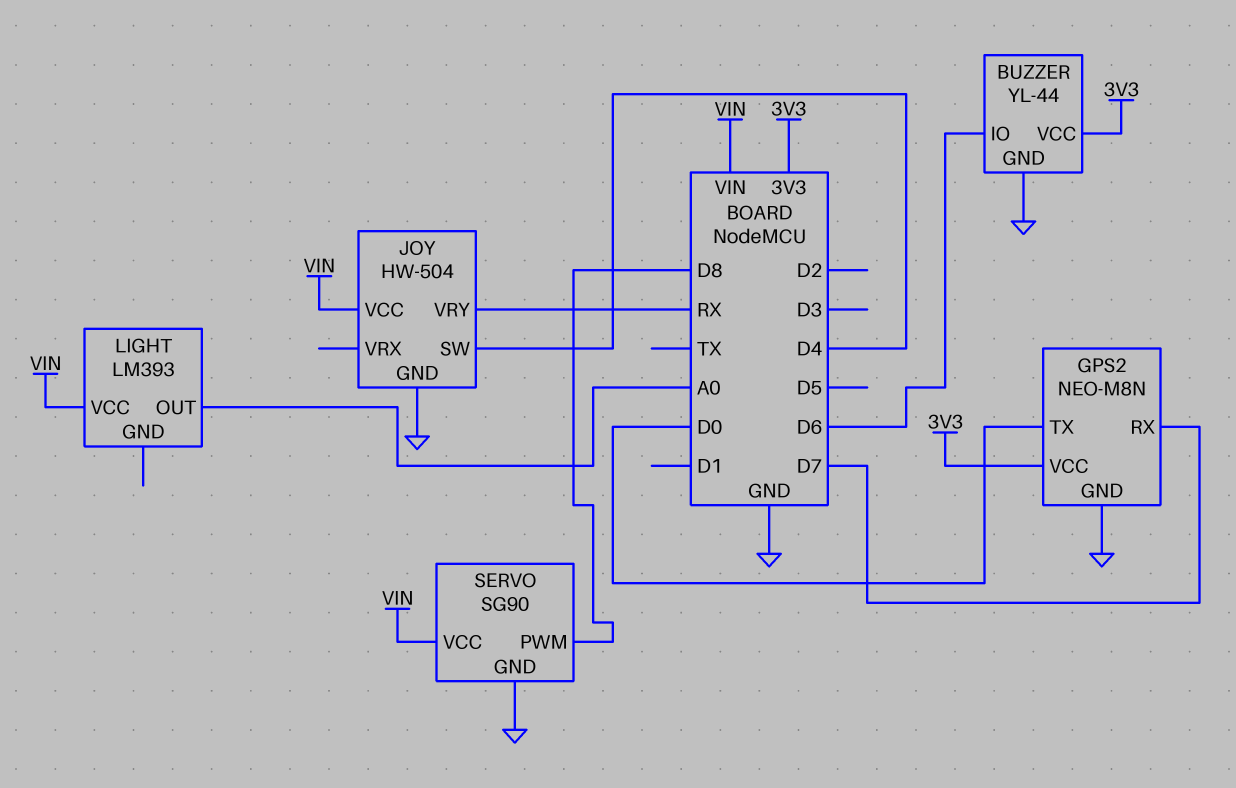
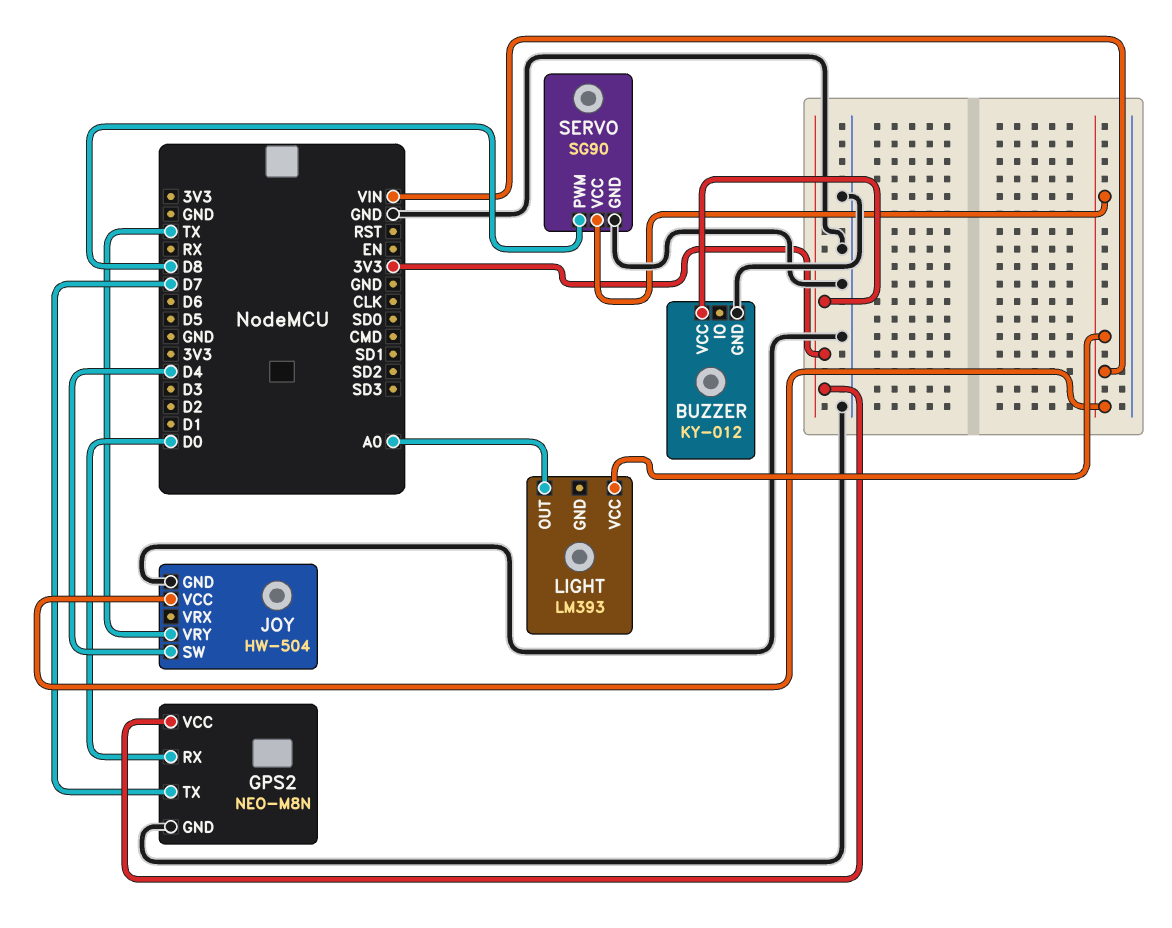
BUZZER: YL-44 -> KY-012
BUZZER pin IO: D6 -> none
GPS2 pin RX: D7 -> D0
GPS2 pin TX: D0 -> D7
JOY pin VRY: RX -> TX

